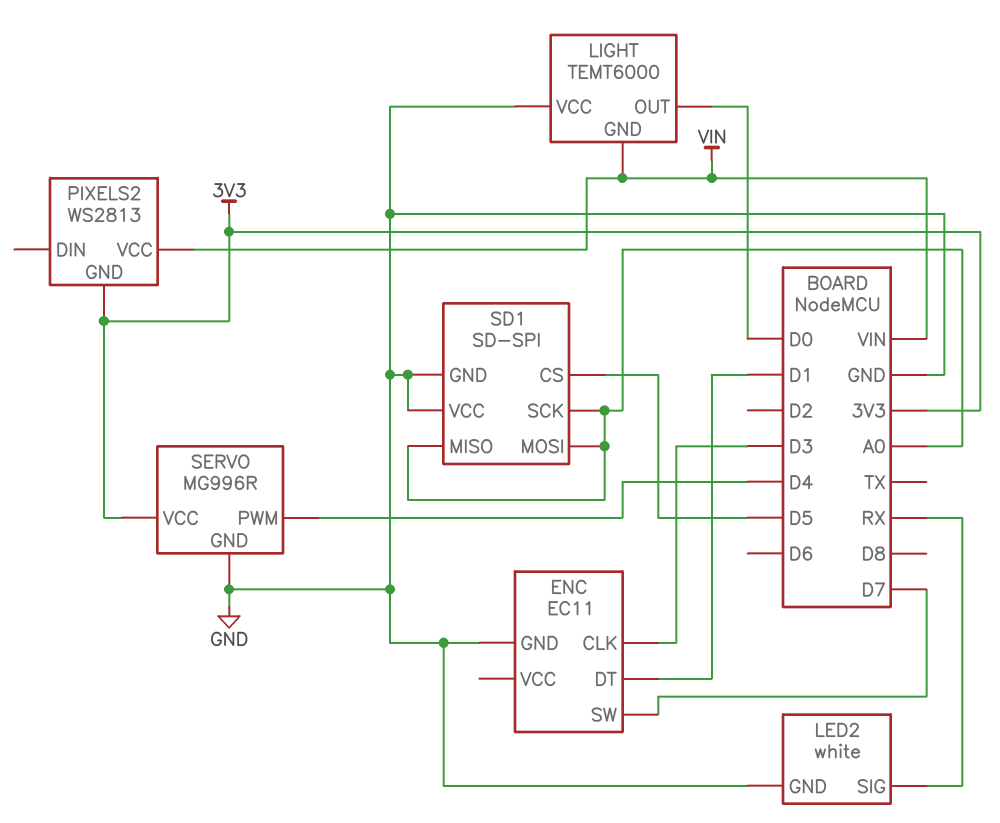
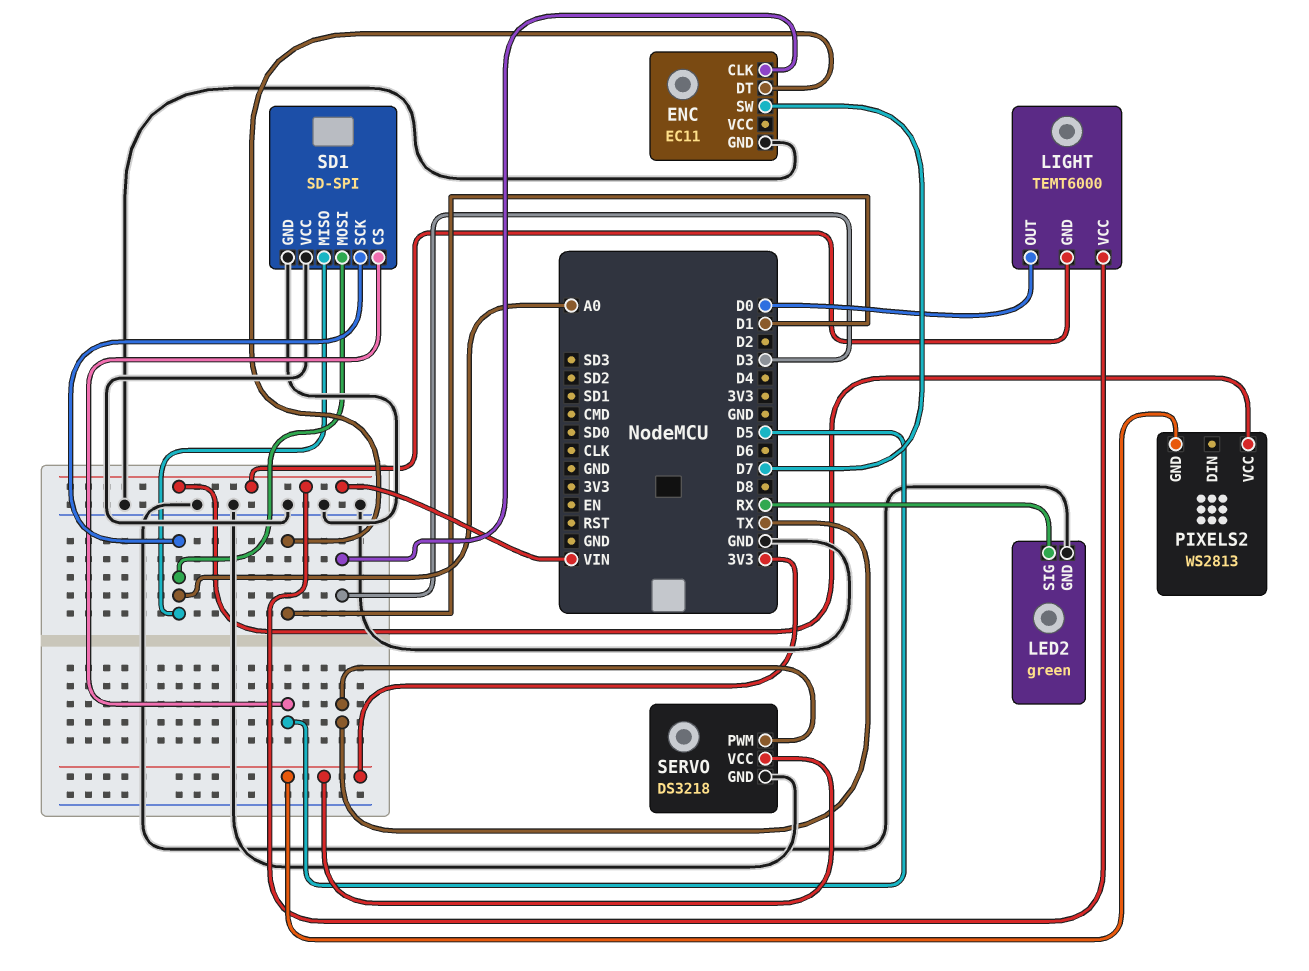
LED2: white -> green
LIGHT pin VCC: GND -> VIN
SERVO: MG996R -> DS3218
SERVO pin PWM: D4 -> TX

